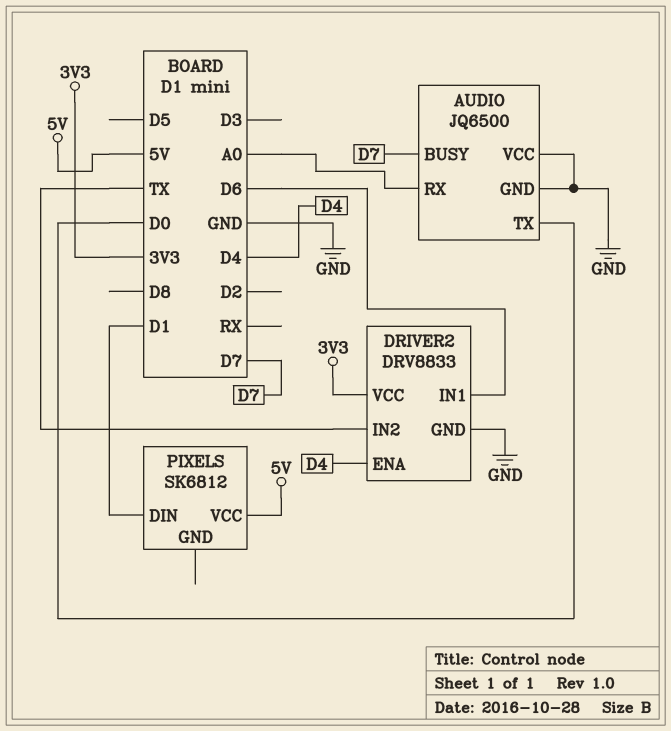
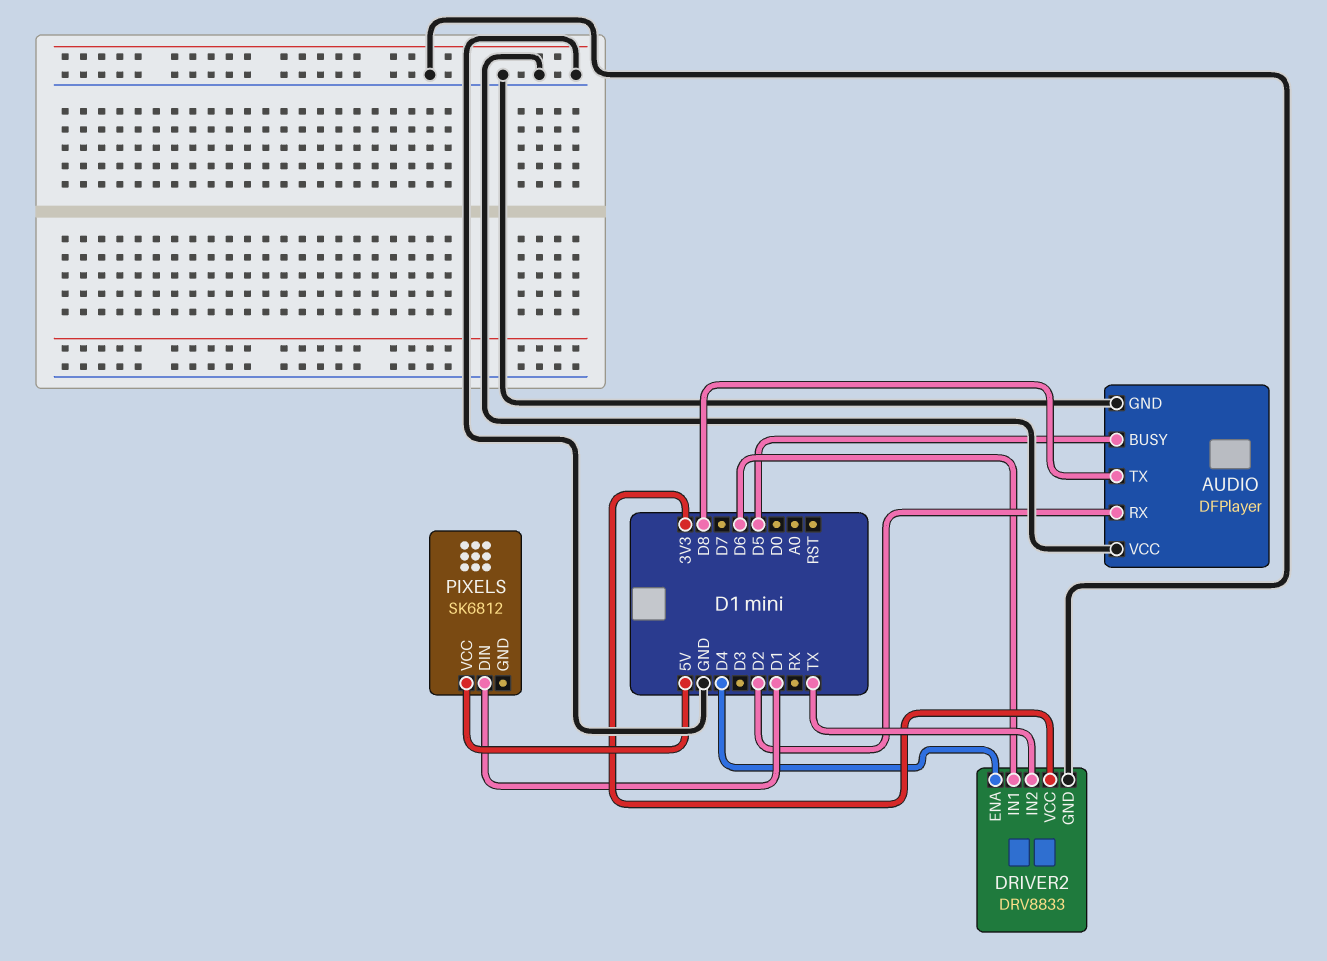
AUDIO: JQ6500 -> DFPlayer
AUDIO pin BUSY: D7 -> D5
AUDIO pin RX: A0 -> D2
AUDIO pin TX: D0 -> D8

